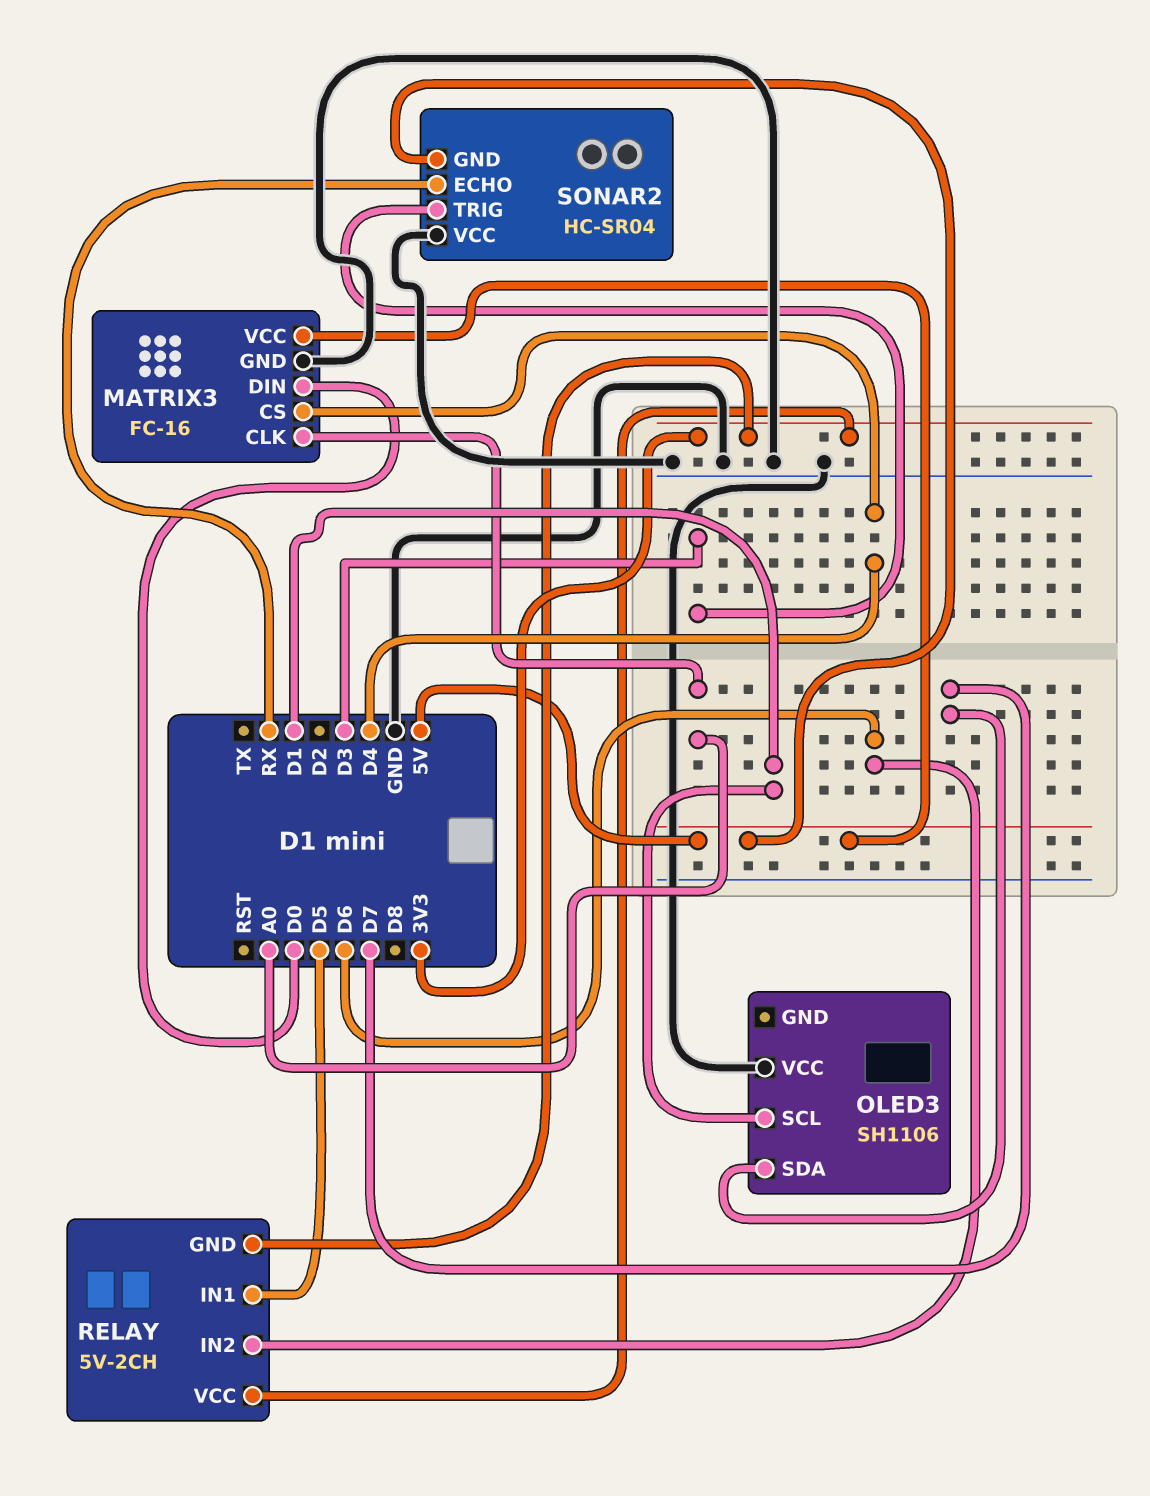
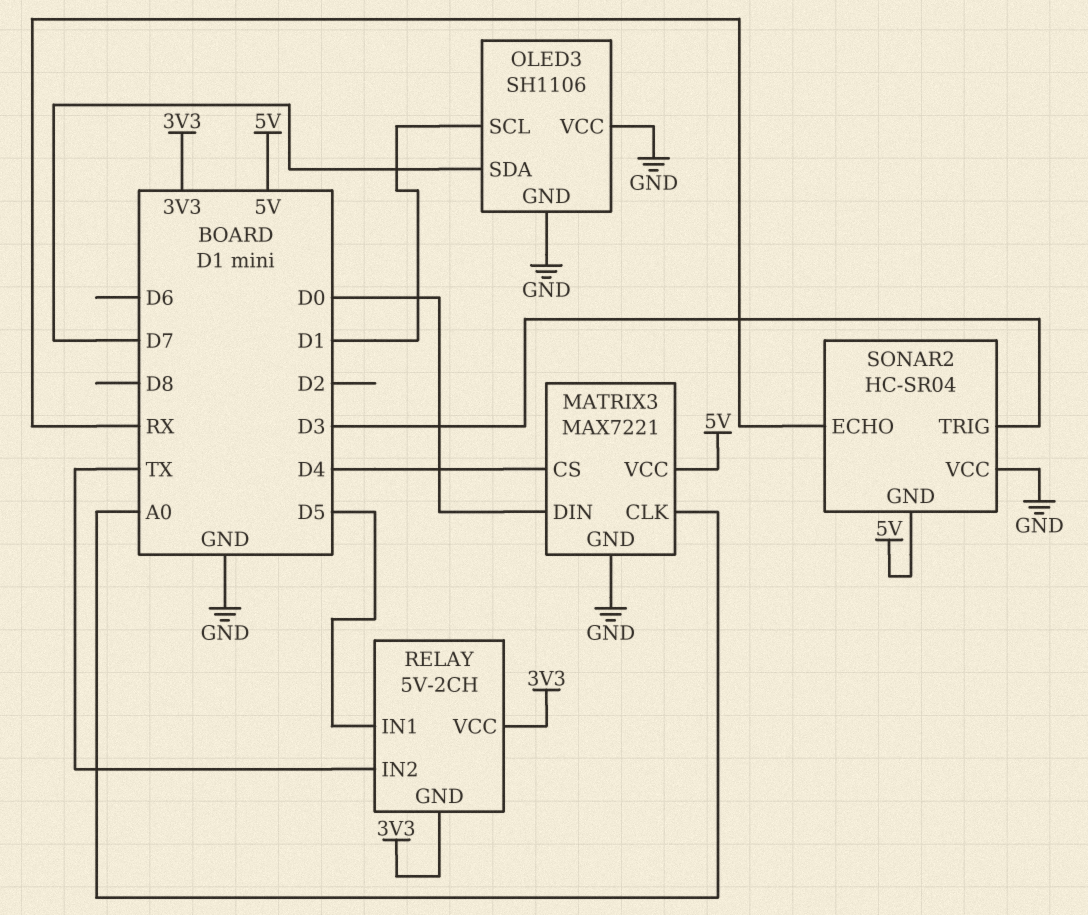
MATRIX3: FC-16 -> MAX7221
OLED3 pin GND: none -> GND
RELAY pin IN2: D6 -> TX

